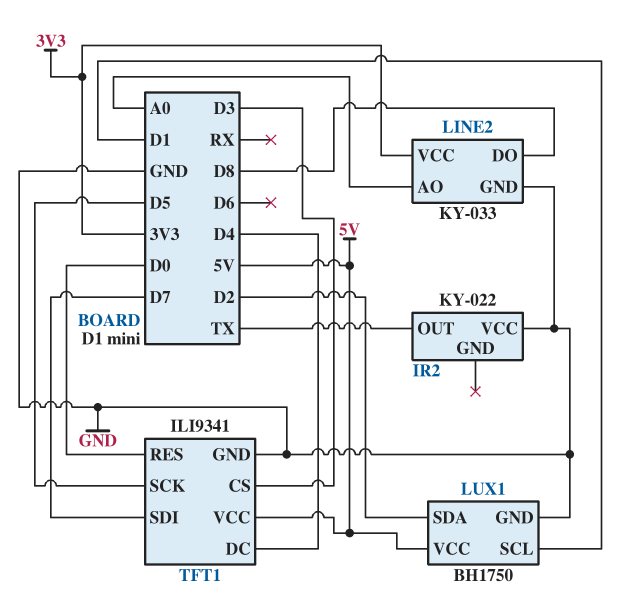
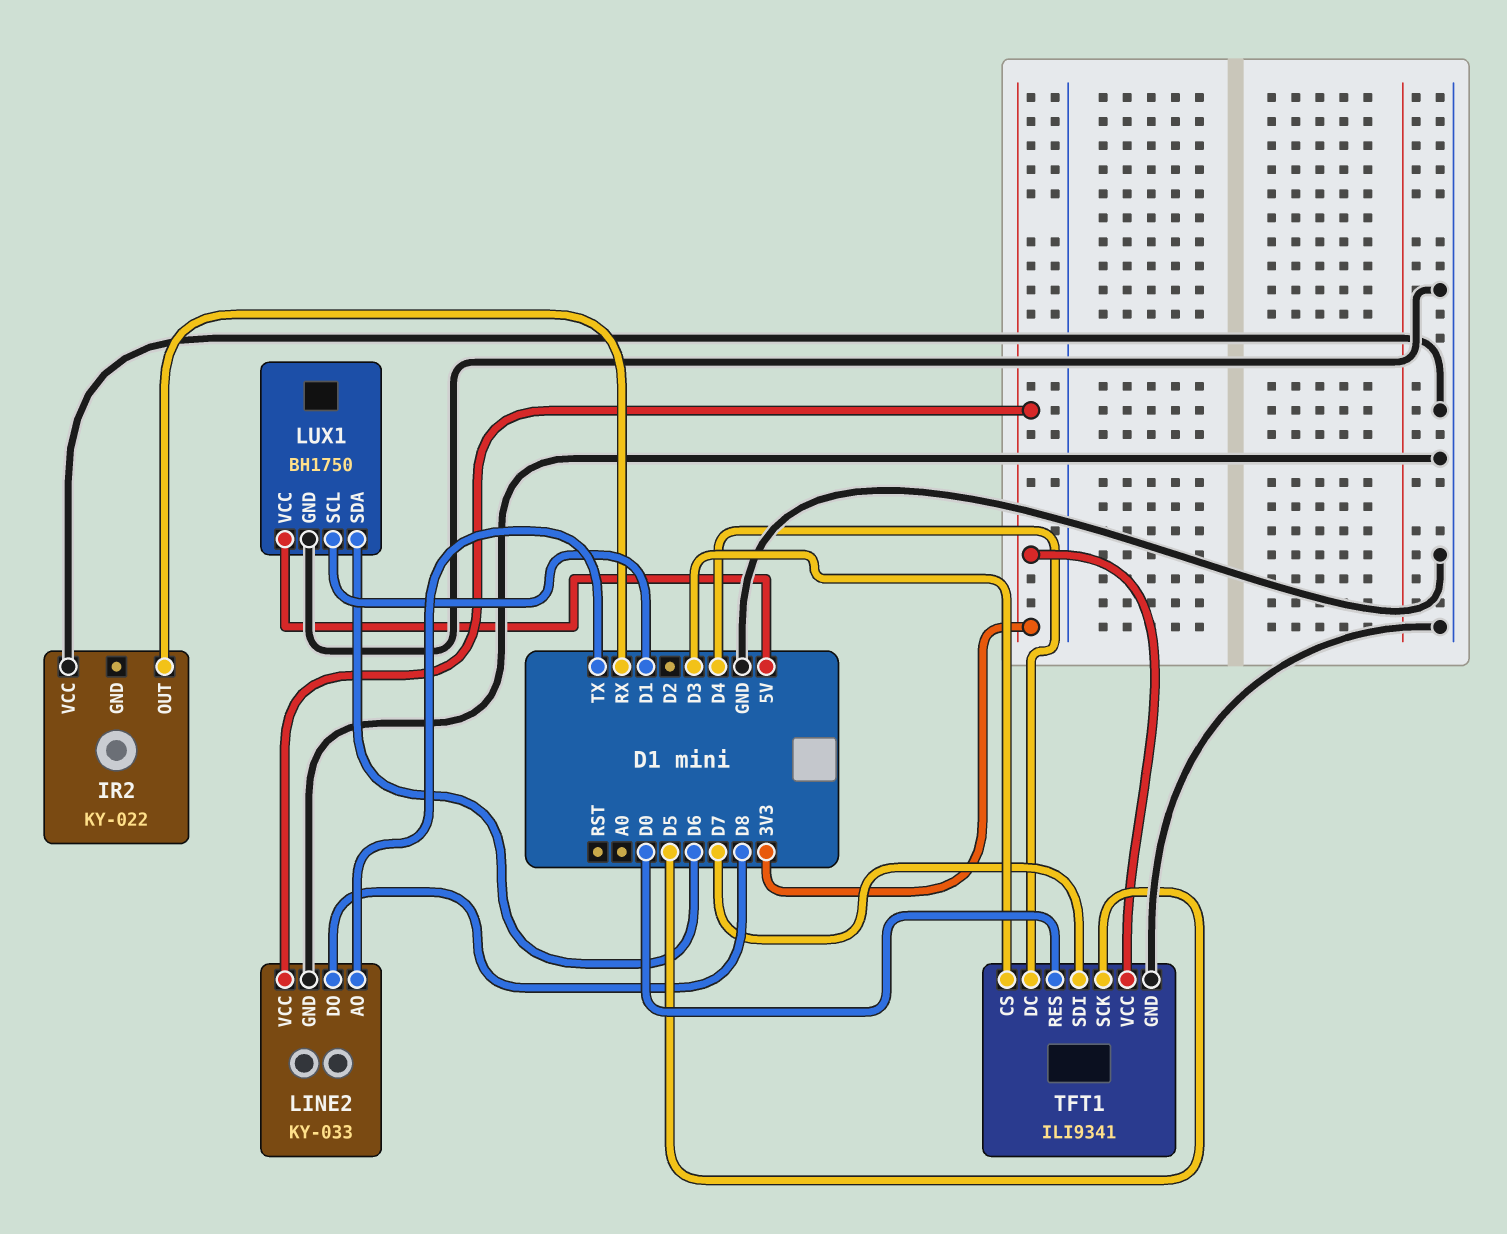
IR2 pin OUT: TX -> RX
LINE2 pin AO: A0 -> TX
LUX1 pin SDA: D2 -> D6
TFT1 pin VCC: 5V -> 3V3

